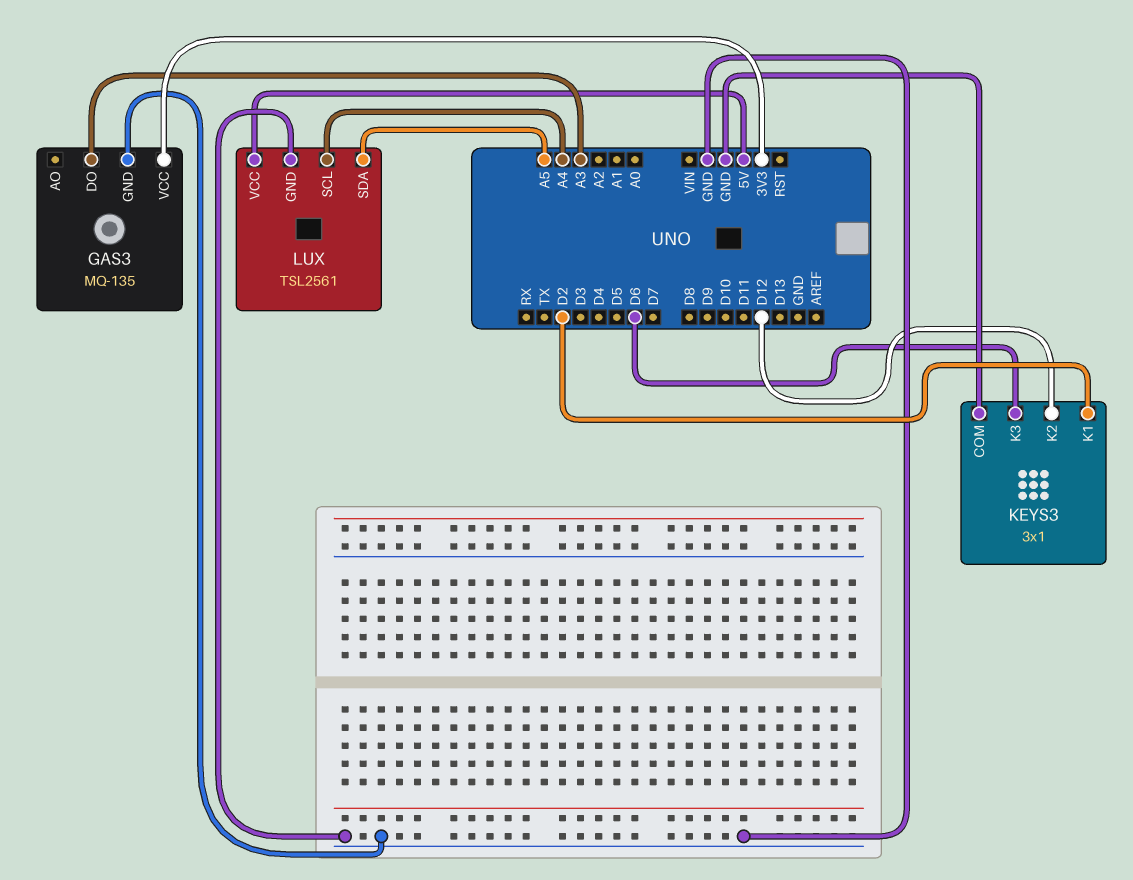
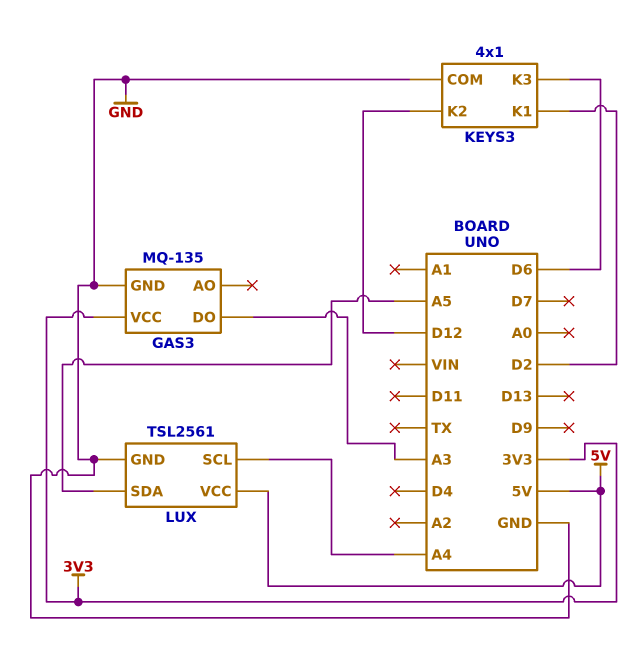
KEYS3: 3x1 -> 4x1

